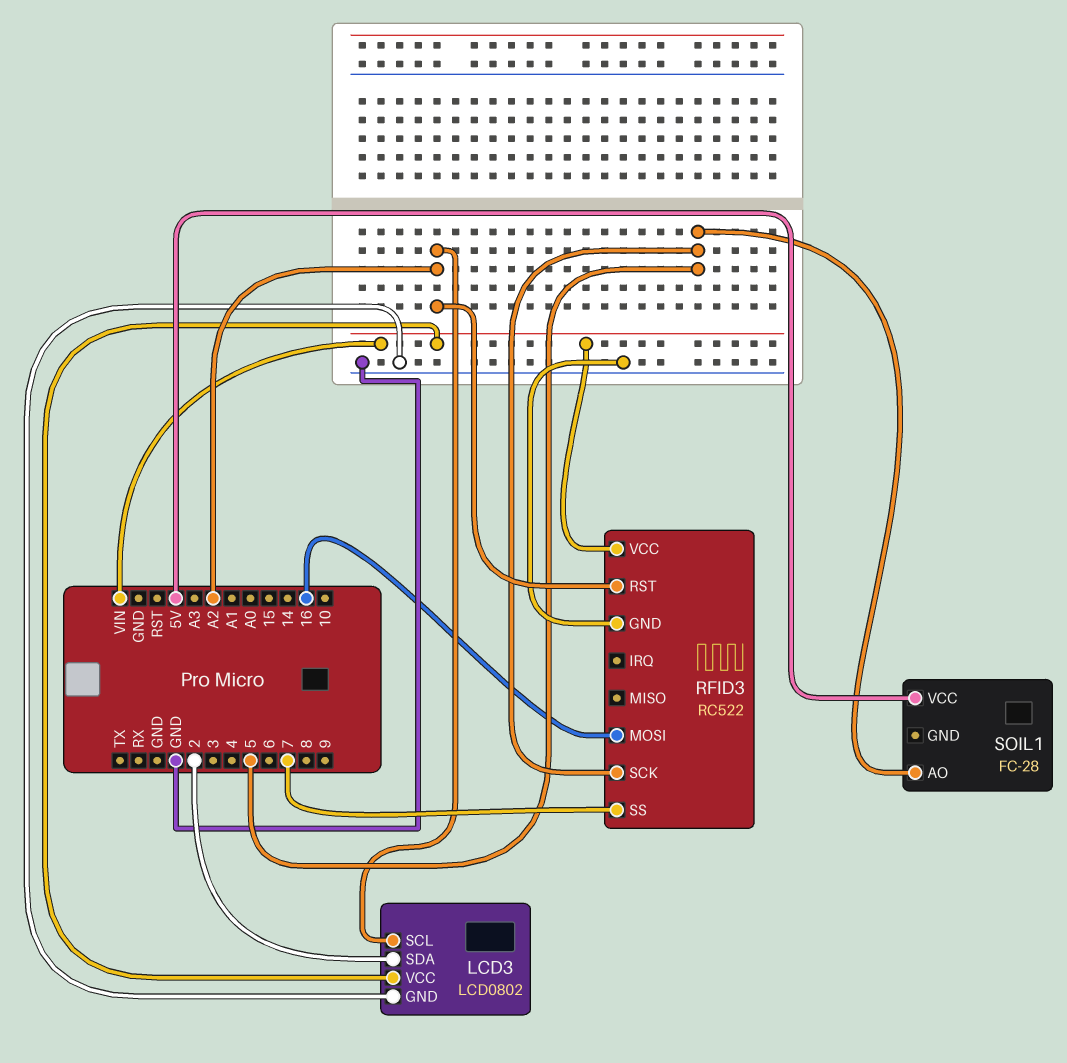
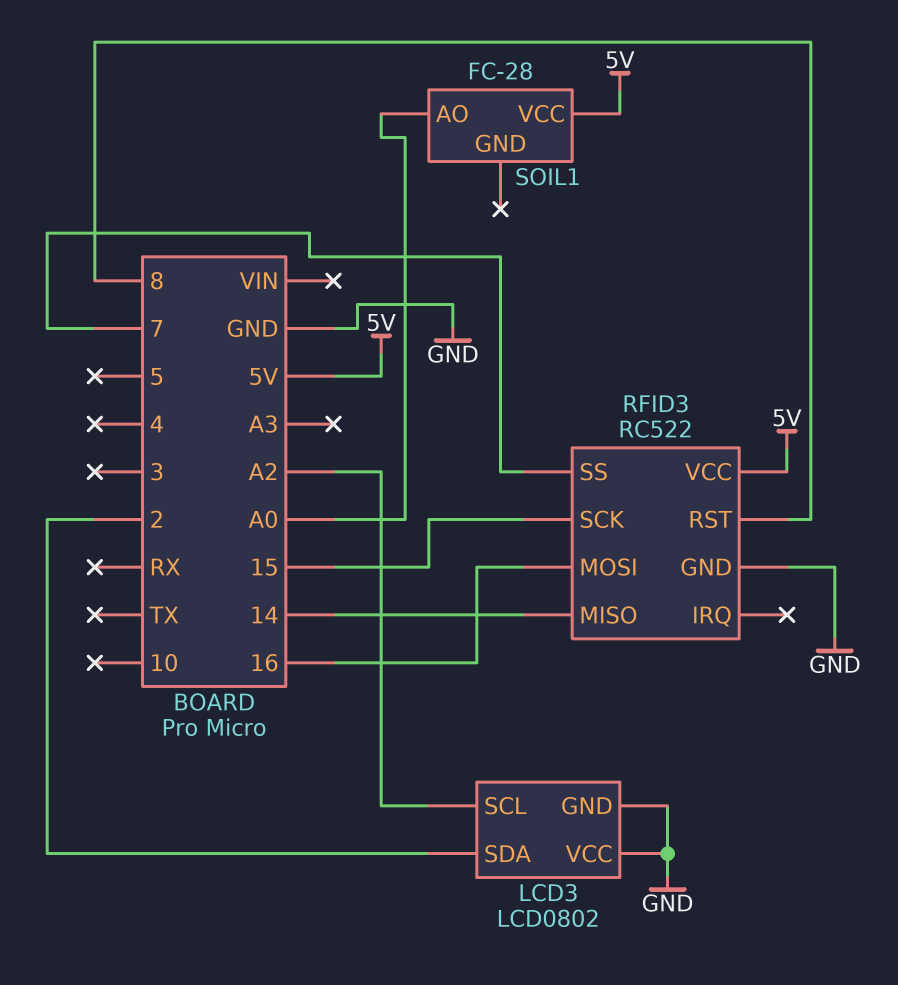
LCD3 pin VCC: VIN -> GND
RFID3 pin MISO: none -> 14
RFID3 pin RST: A2 -> 8
RFID3 pin SCK: 5 -> 15
RFID3 pin VCC: VIN -> 5V
SOIL1 pin AO: 5 -> A0

